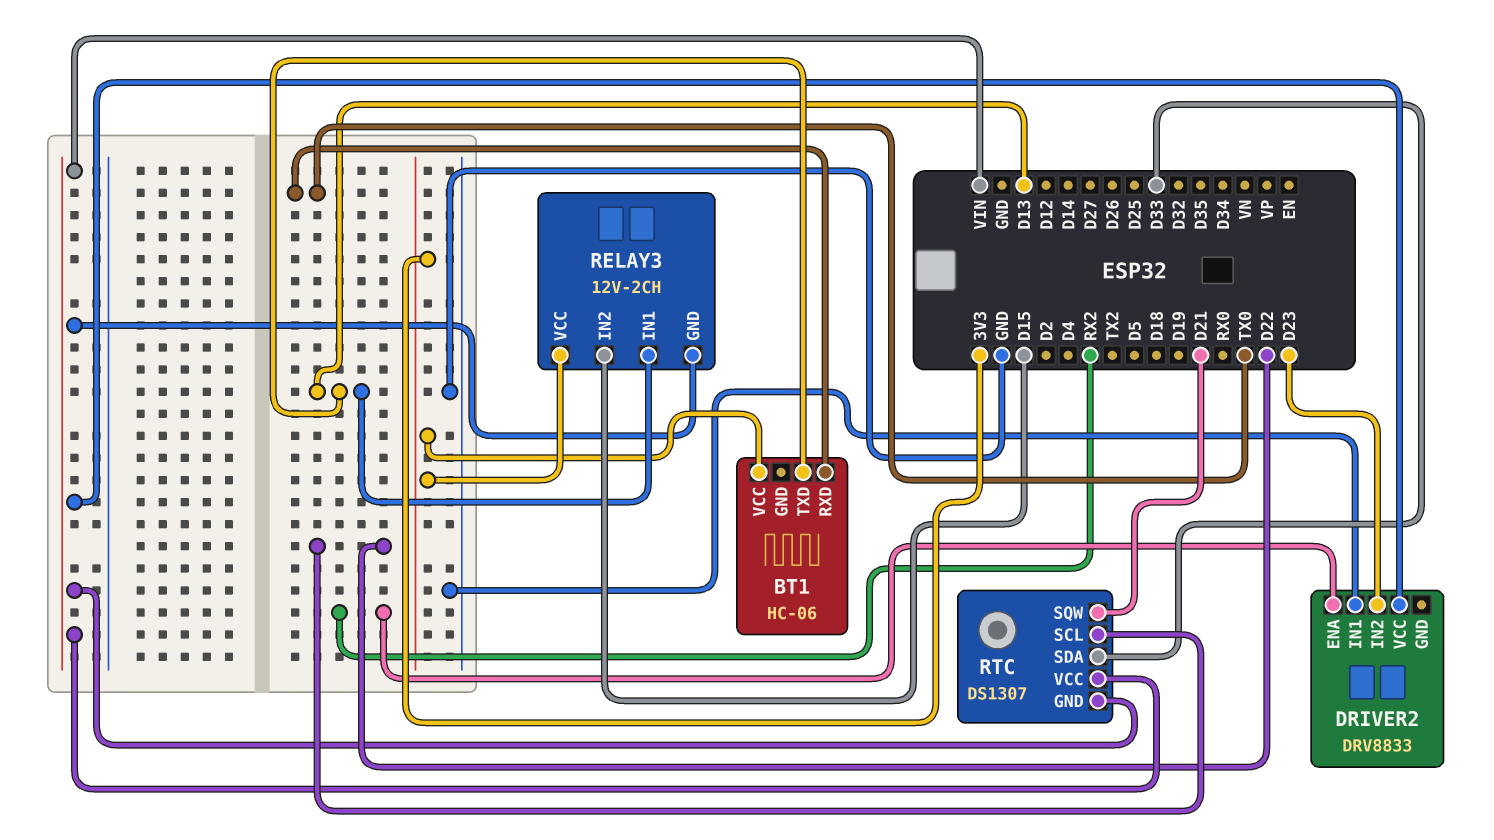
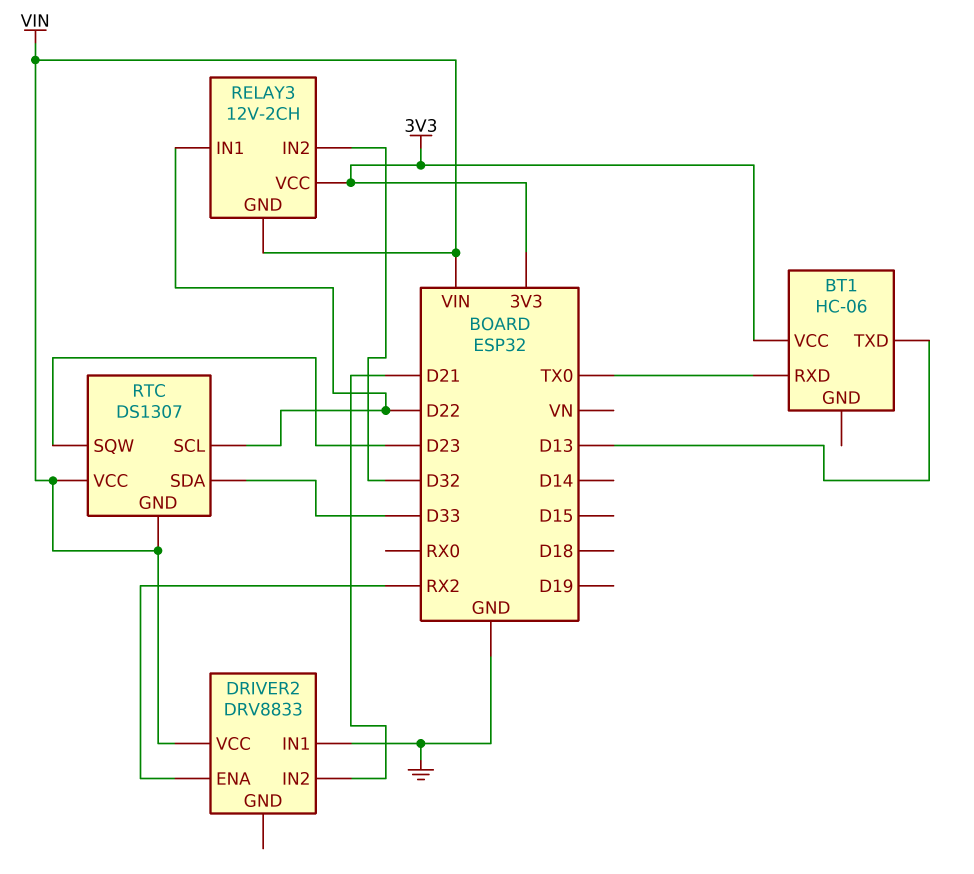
DRIVER2 pin IN2: D23 -> D21
RELAY3 pin IN1: D13 -> D22
RELAY3 pin IN2: D15 -> D32
RTC pin SQW: D21 -> D23

